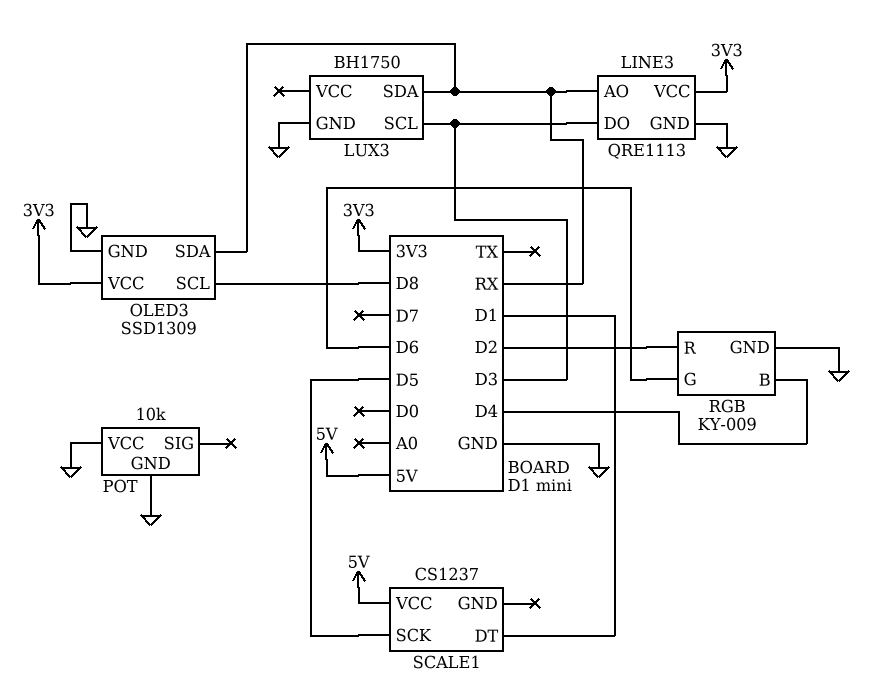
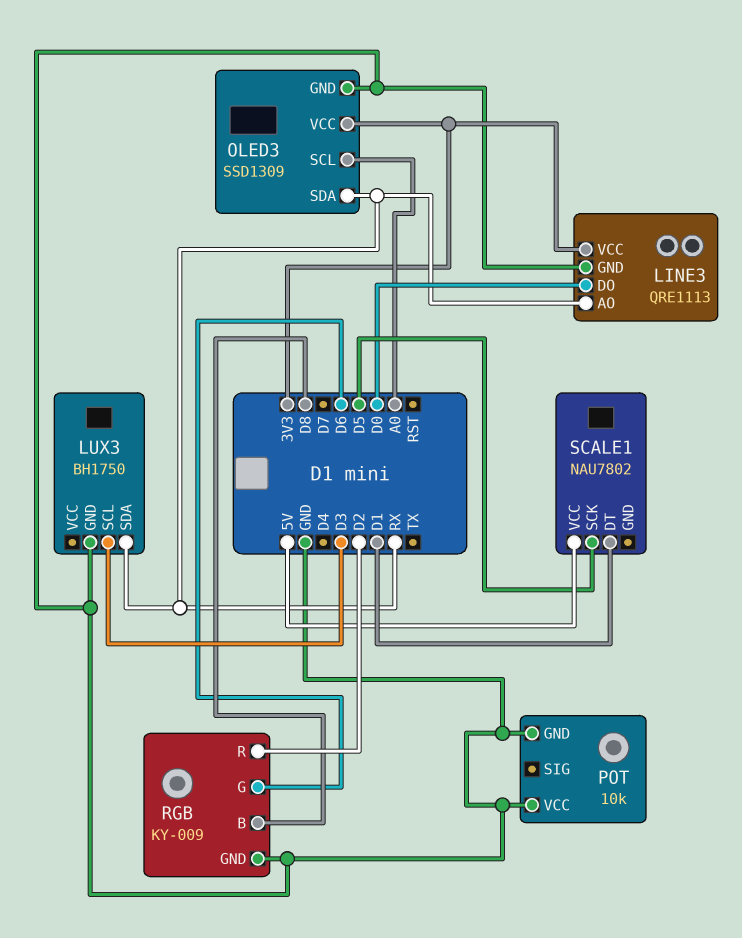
LINE3 pin DO: D3 -> D0
OLED3 pin SCL: D8 -> A0
RGB pin B: D4 -> D8
SCALE1: CS1237 -> NAU7802

